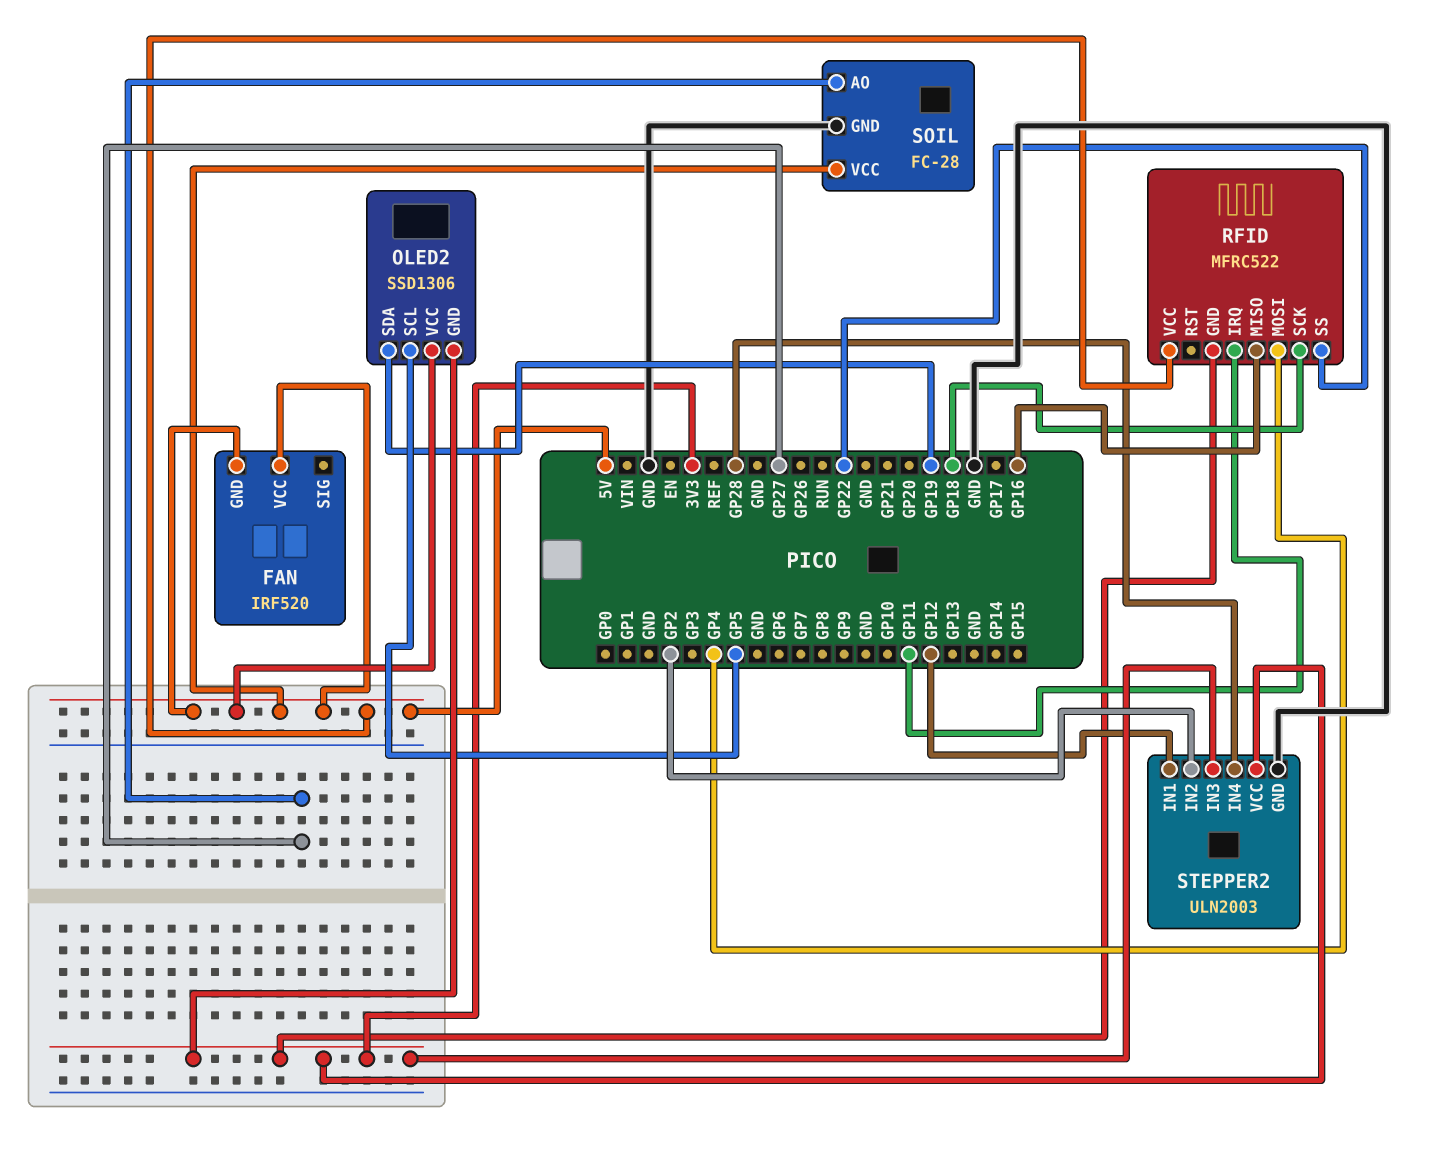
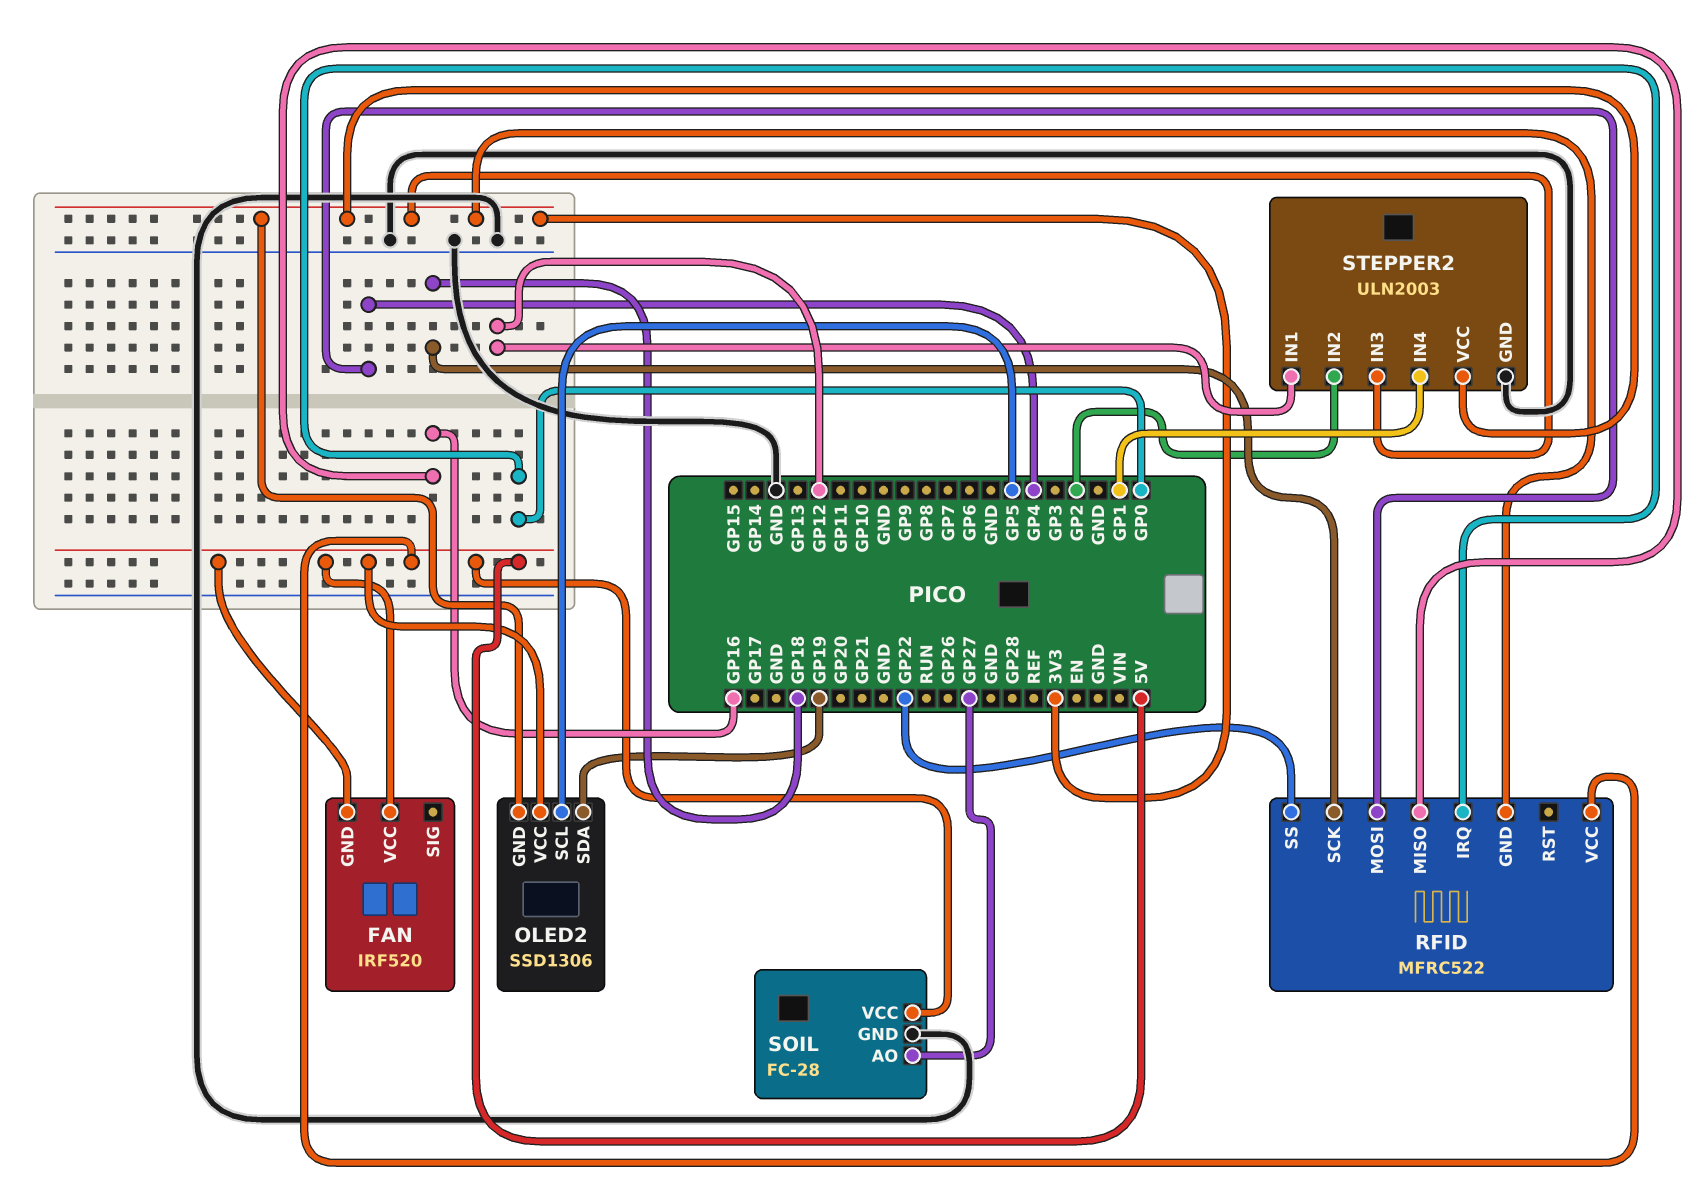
RFID pin IRQ: GP11 -> GP0
STEPPER2 pin IN4: GP28 -> GP1

